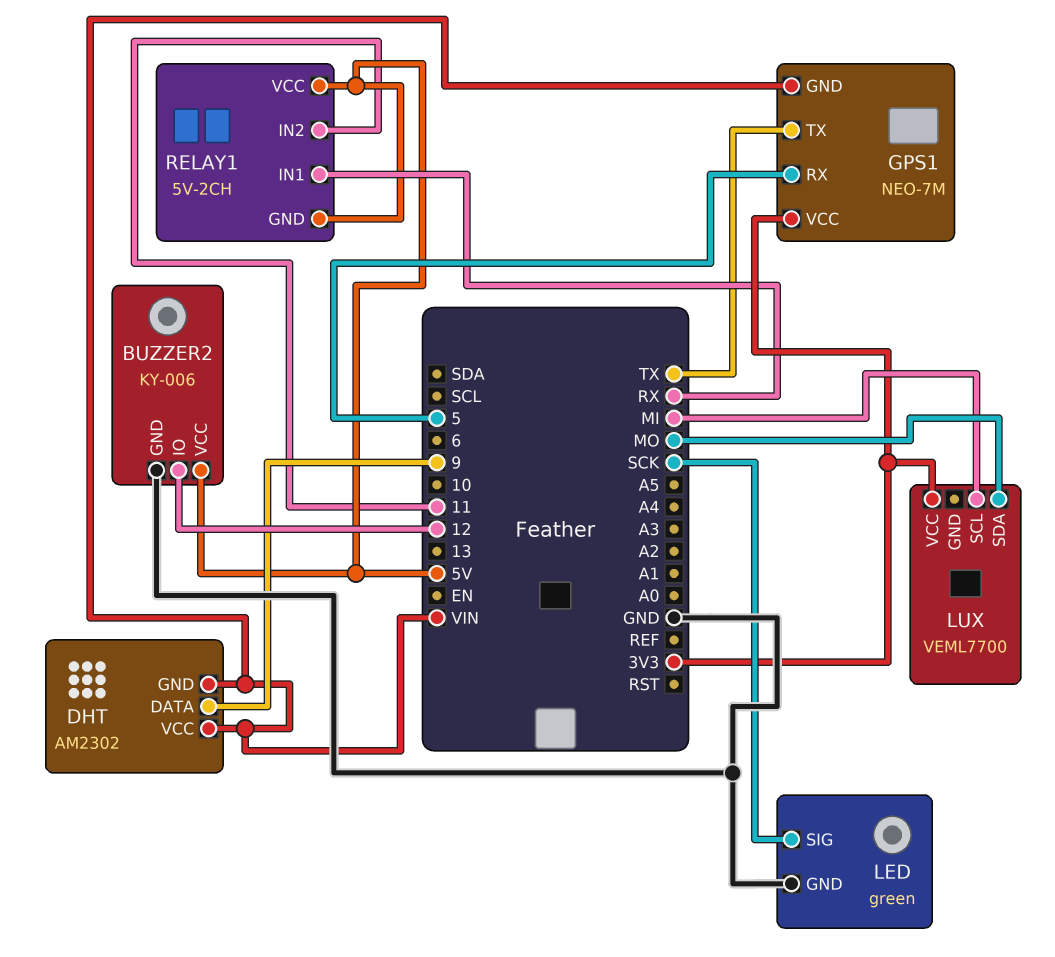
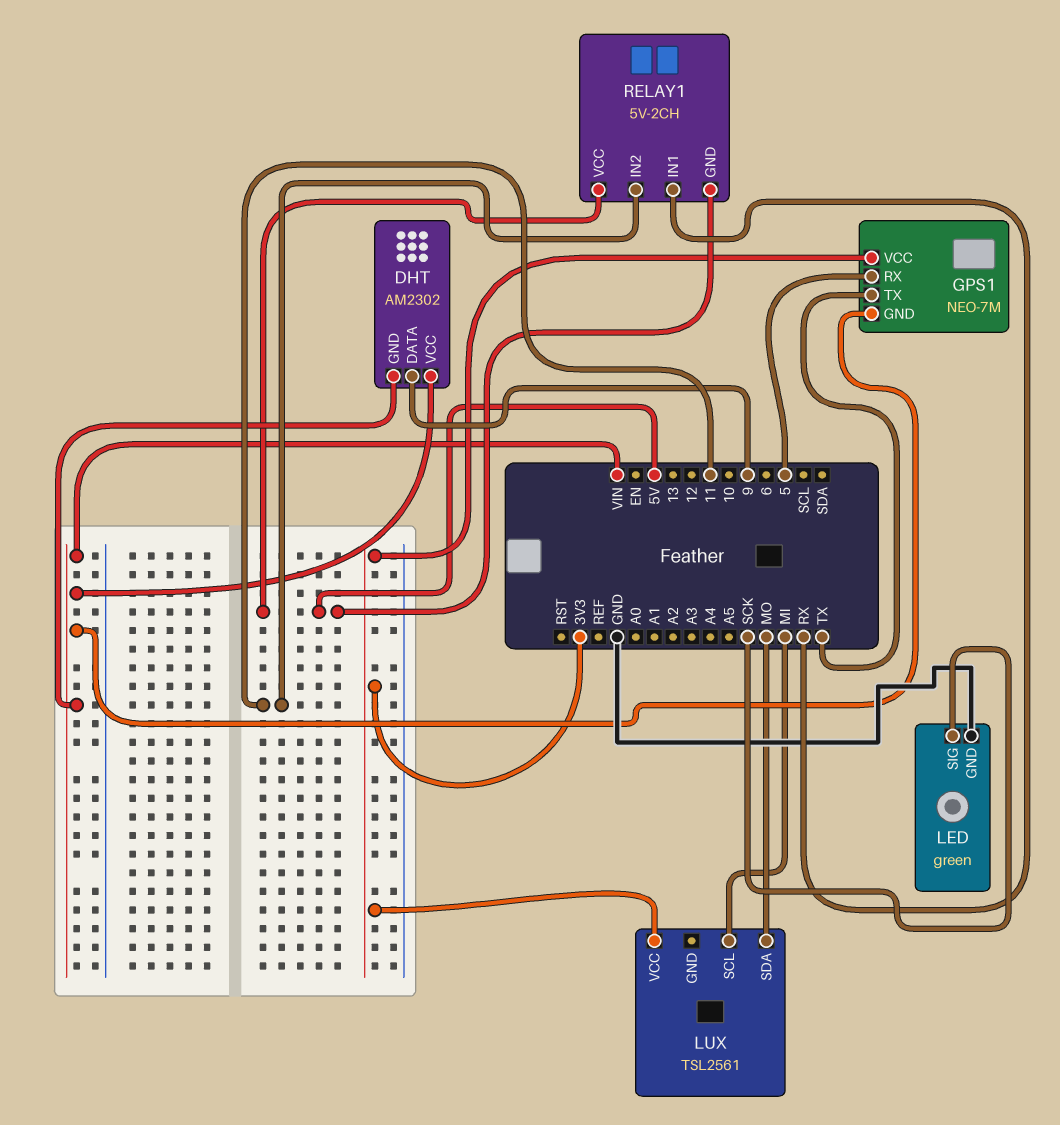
BUZZER2: KY-006 -> none
BUZZER2 pin GND: GND -> none
BUZZER2 pin IO: 12 -> none
BUZZER2 pin VCC: 5V -> none
LUX: VEML7700 -> TSL2561

